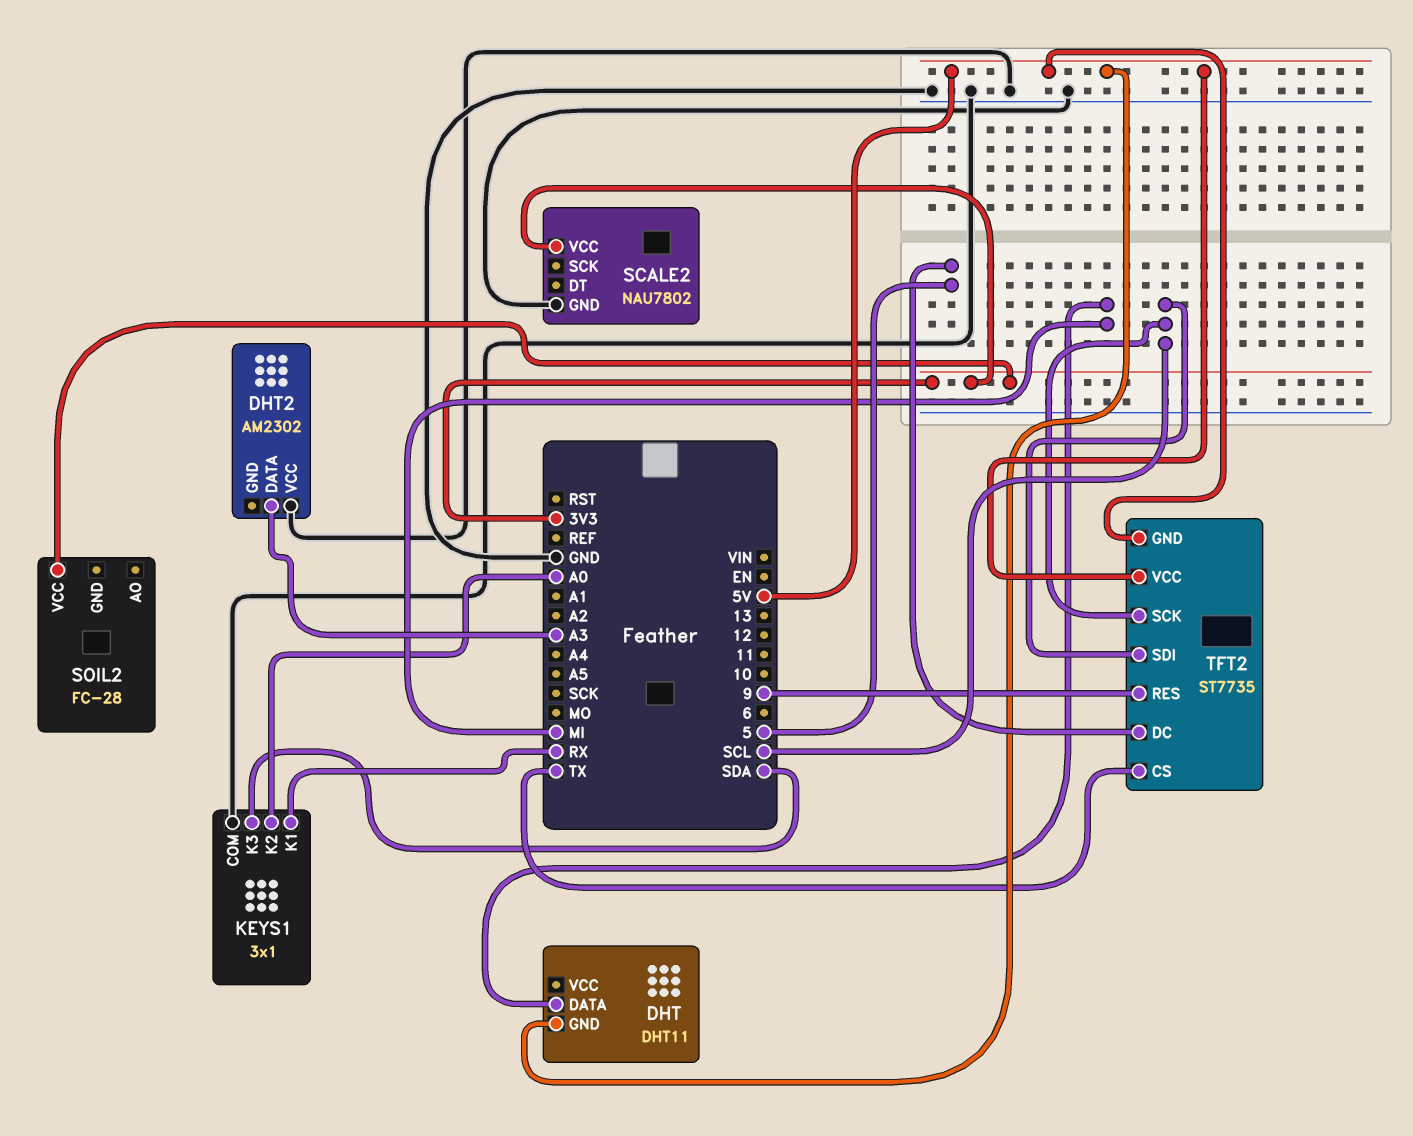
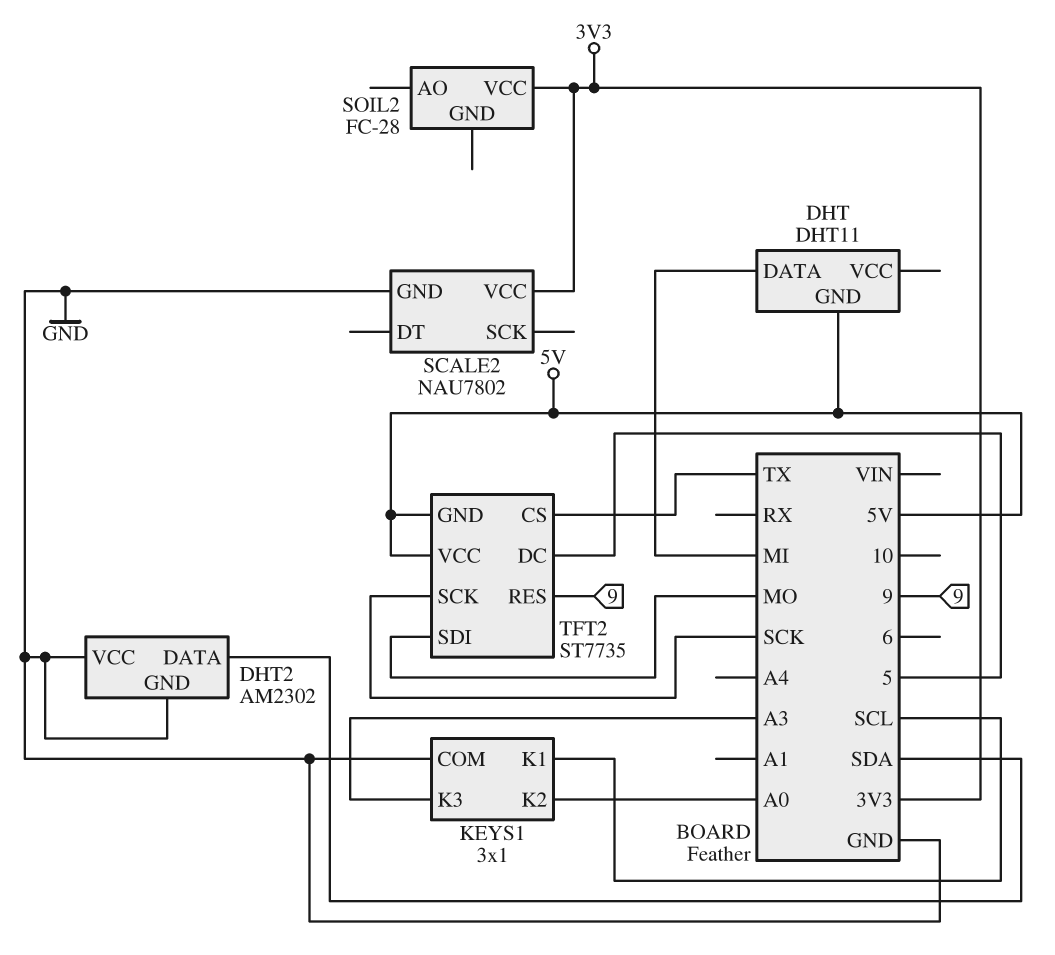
DHT2 pin DATA: A3 -> SDA
DHT2 pin GND: none -> GND
KEYS1 pin K1: RX -> SCL
KEYS1 pin K3: SDA -> A3
TFT2 pin SCK: SCL -> SCK
TFT2 pin SDI: SCL -> MO

